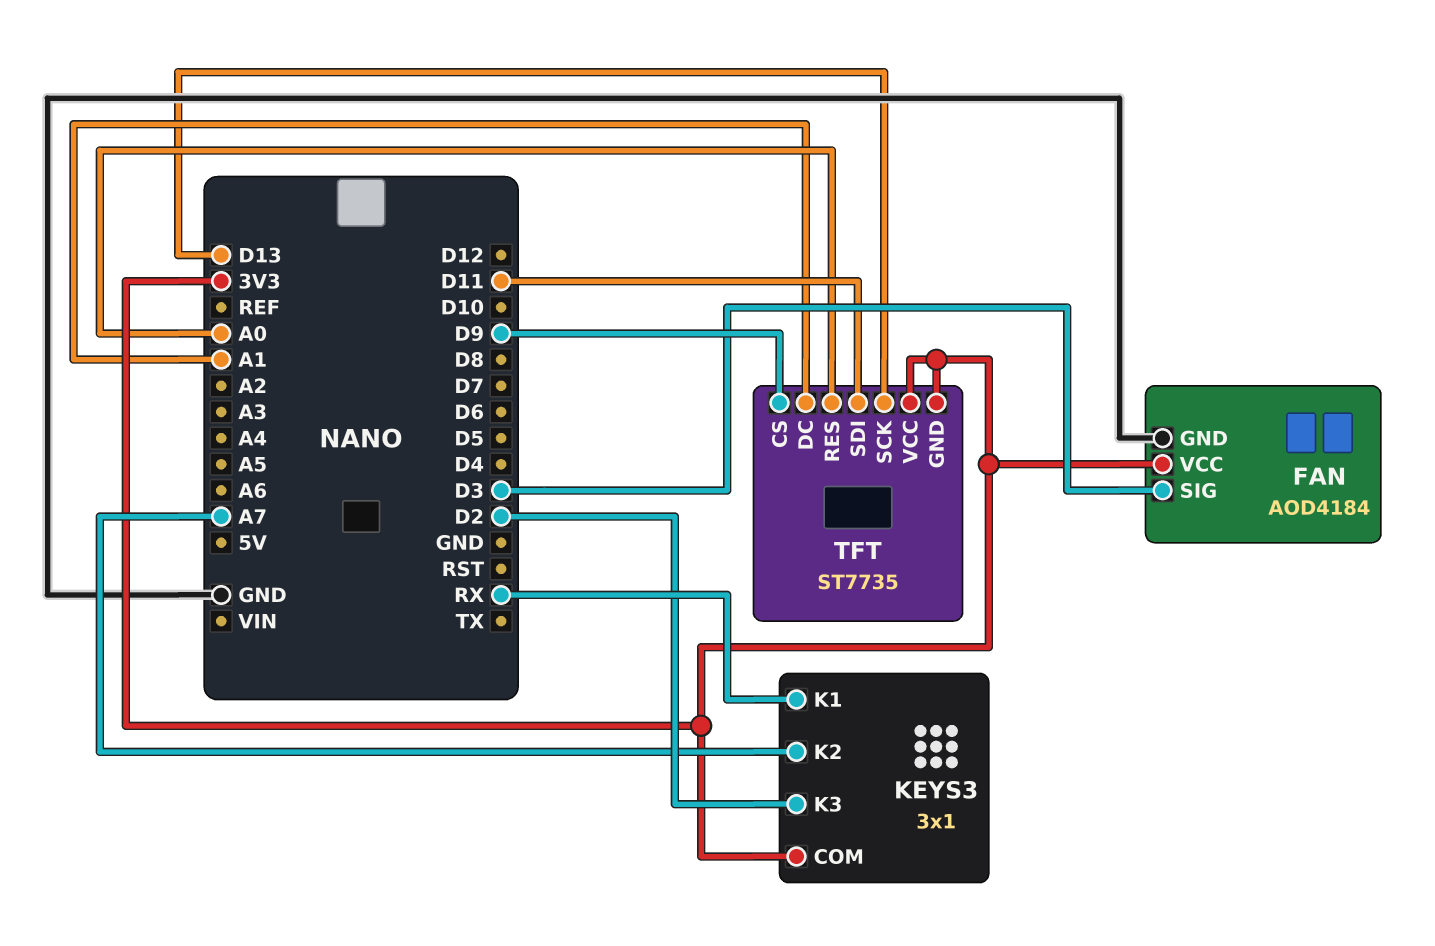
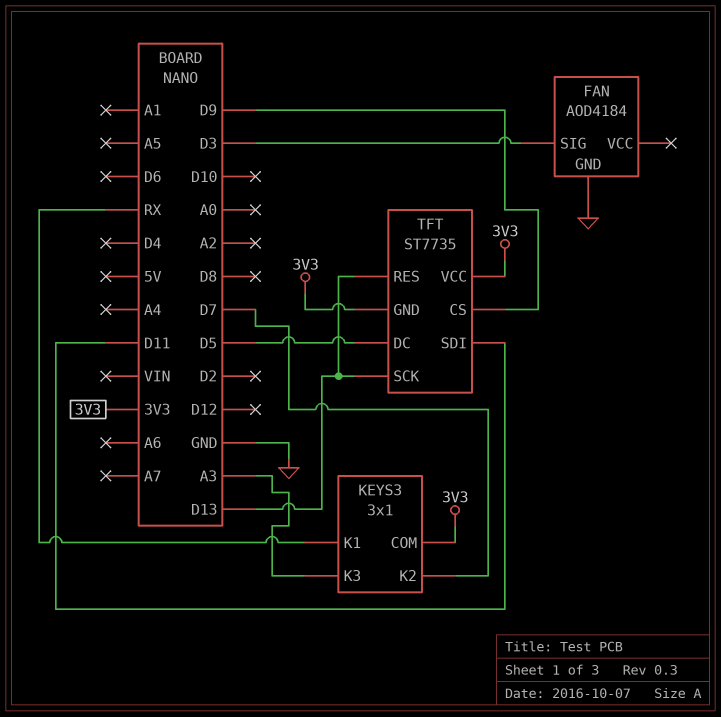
FAN pin VCC: 3V3 -> none
KEYS3 pin K2: A7 -> D7
KEYS3 pin K3: D2 -> A3
TFT pin DC: A1 -> D5
TFT pin RES: A0 -> D13

